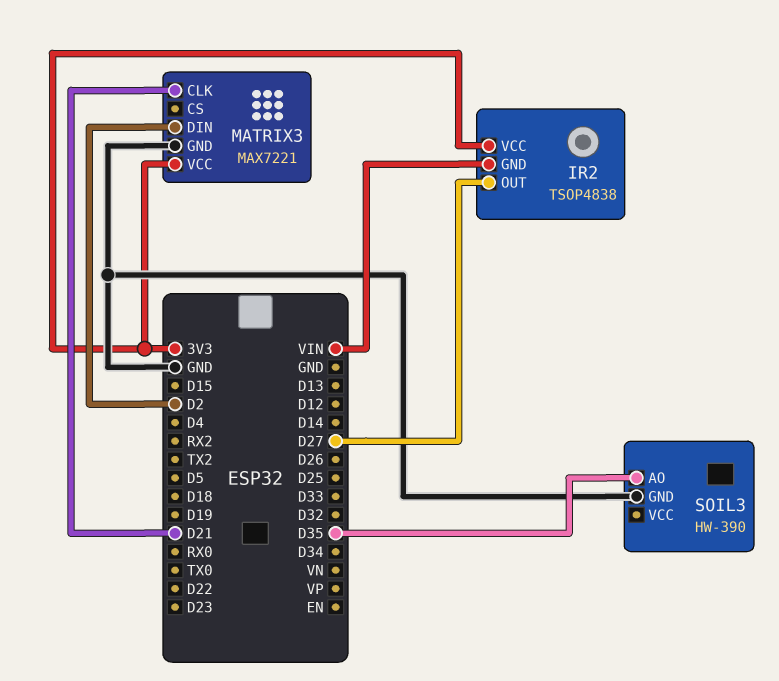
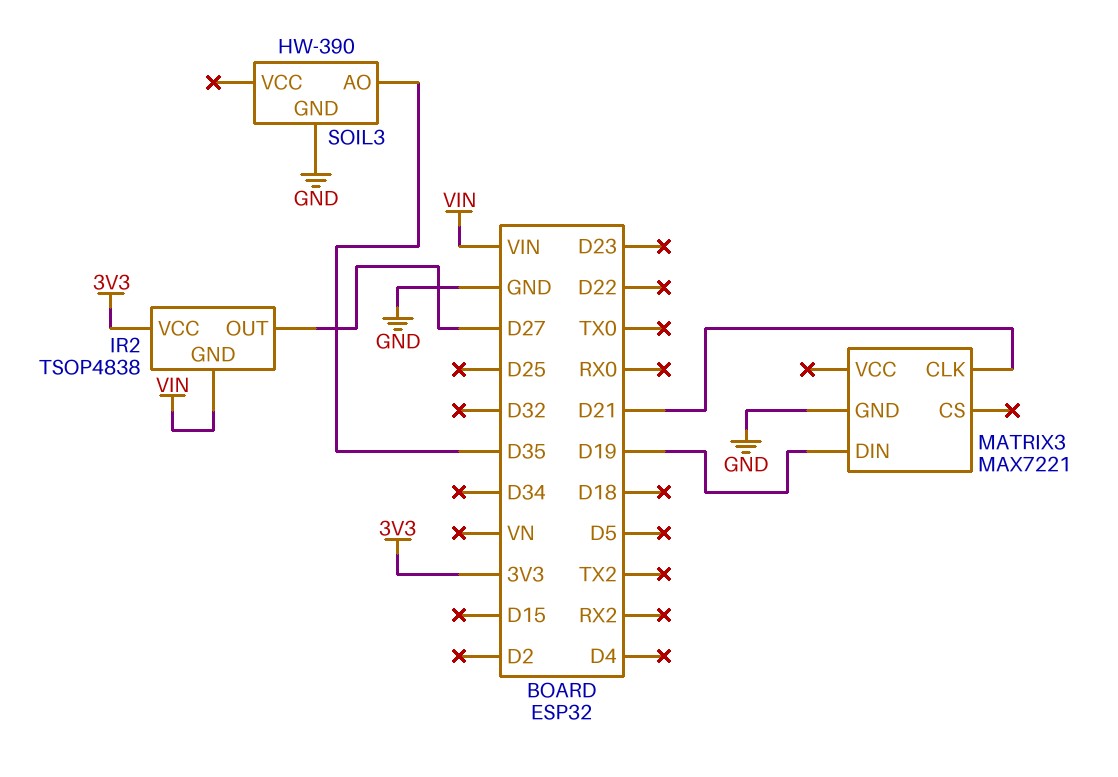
MATRIX3 pin DIN: D2 -> D19
MATRIX3 pin VCC: 3V3 -> none

